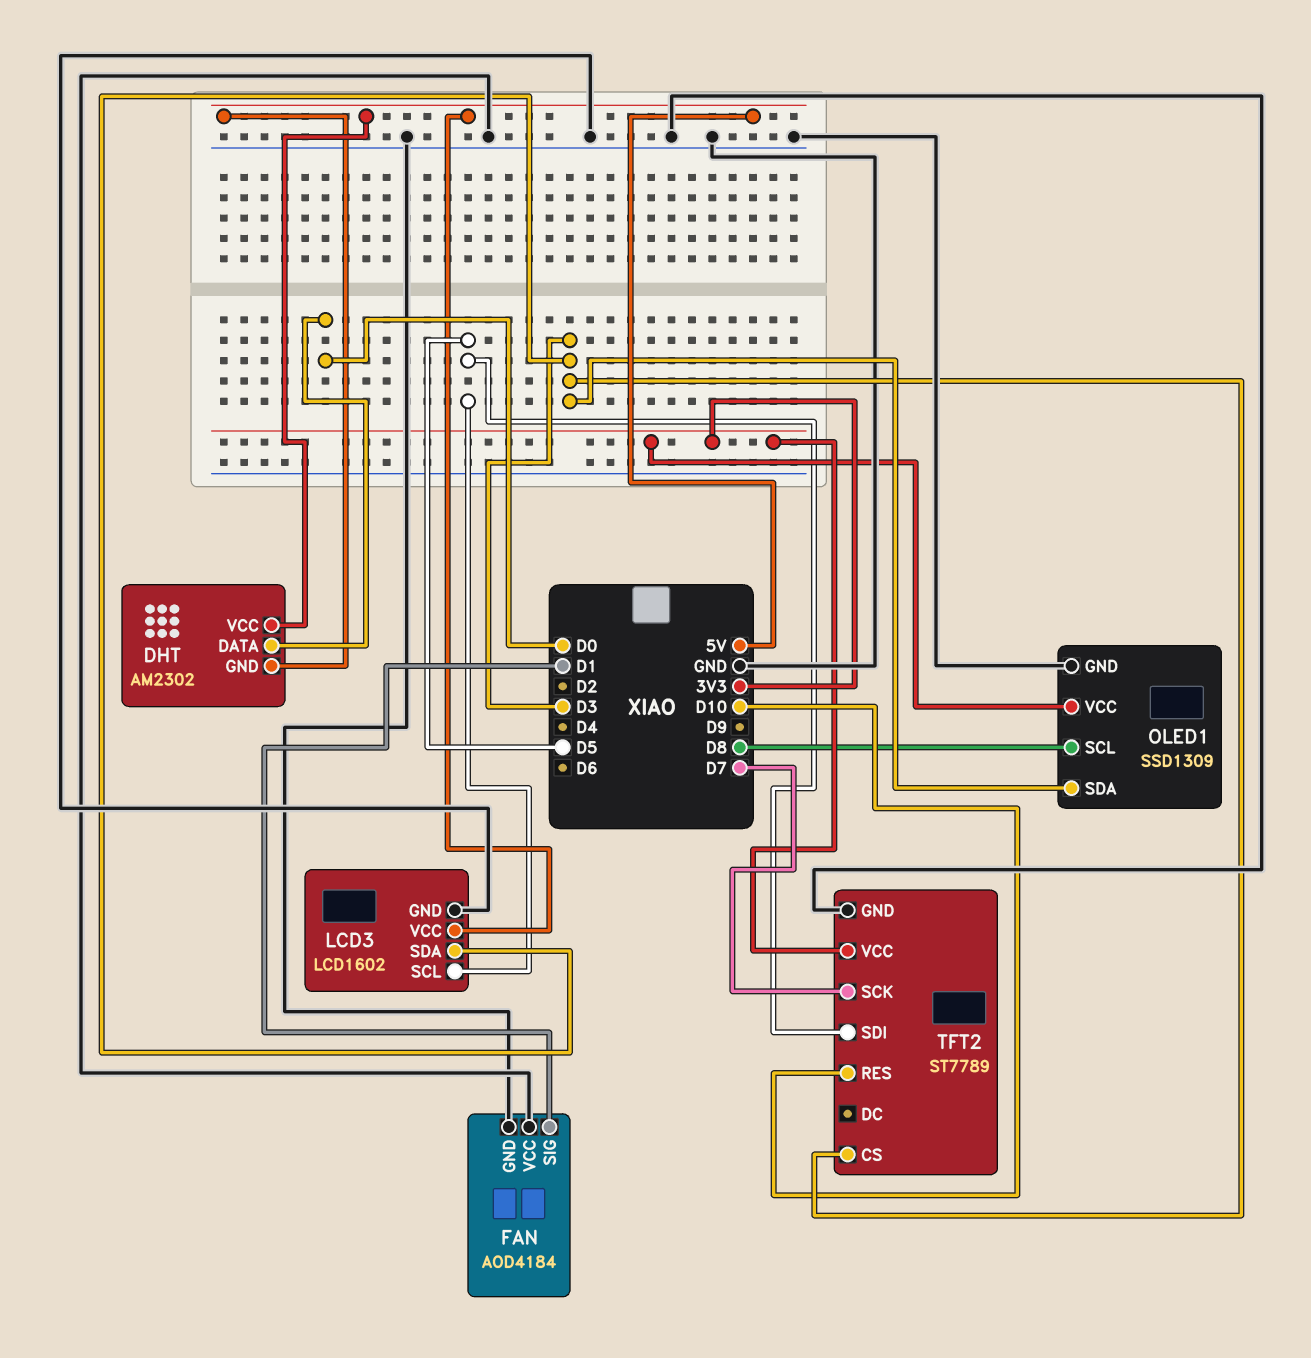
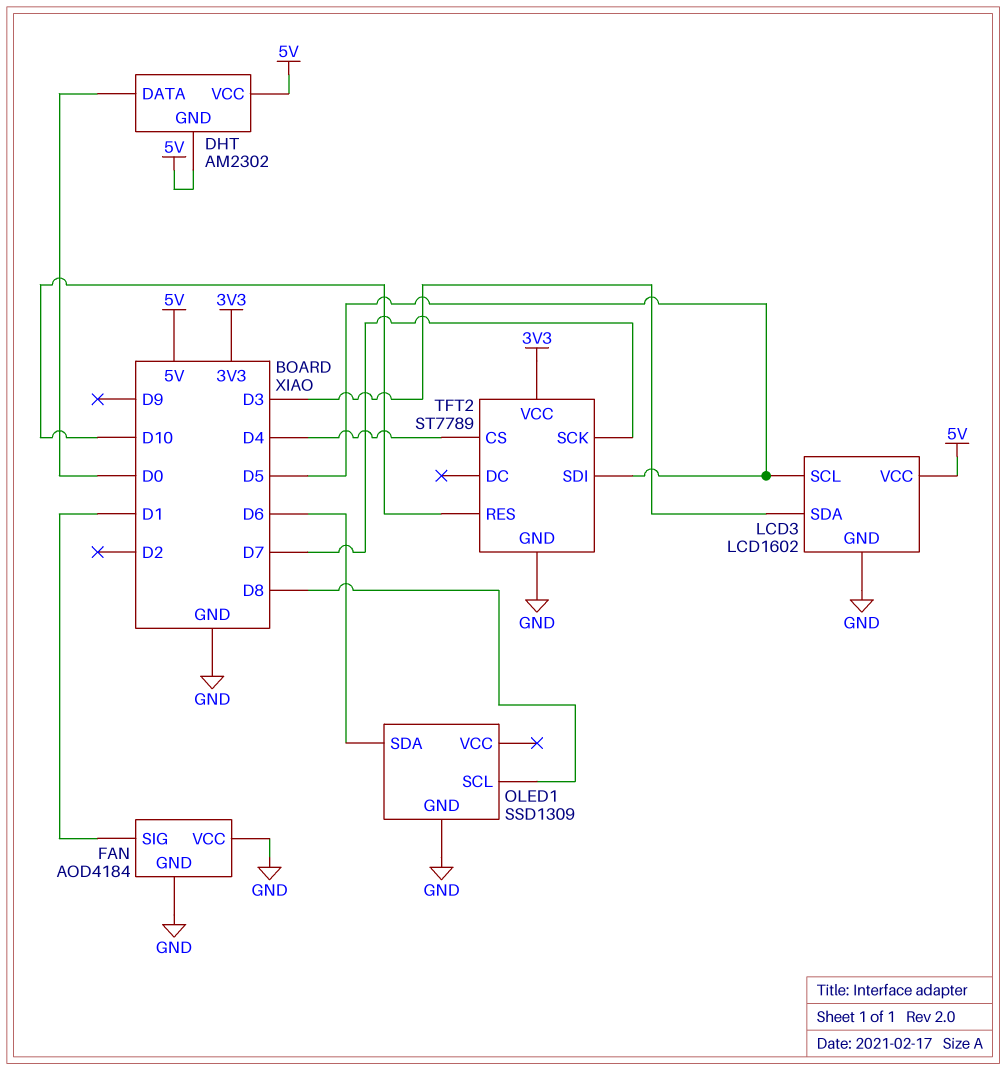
OLED1 pin SDA: D3 -> D6
OLED1 pin VCC: 3V3 -> none
TFT2 pin CS: D3 -> D4

